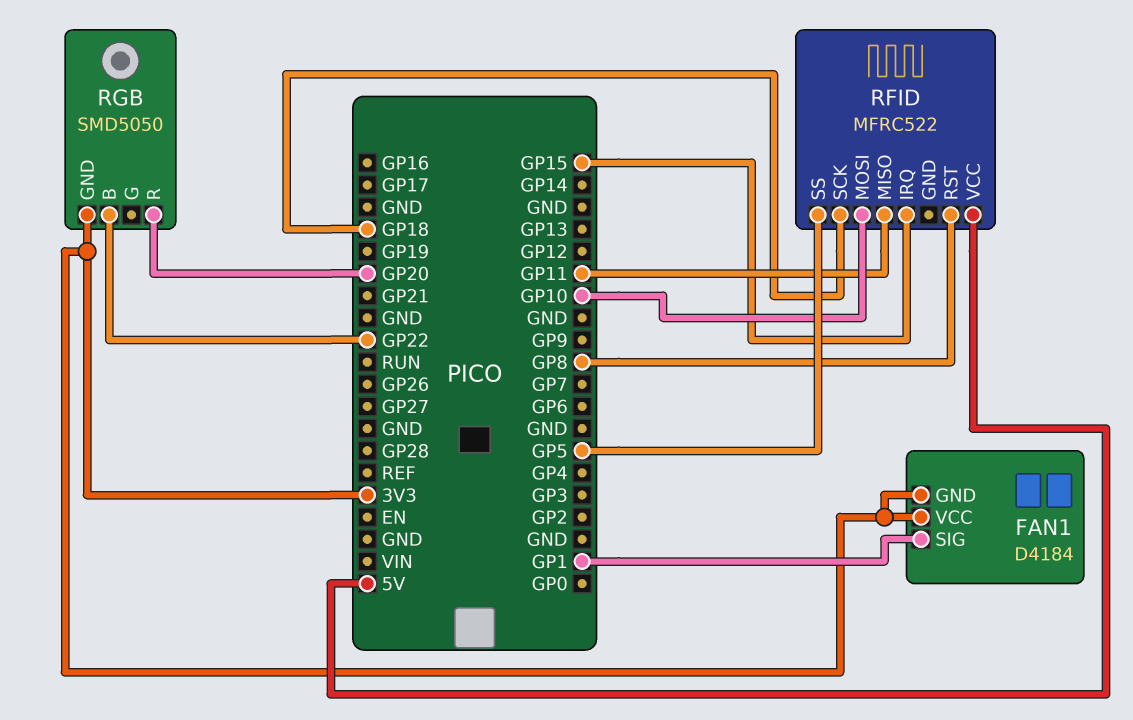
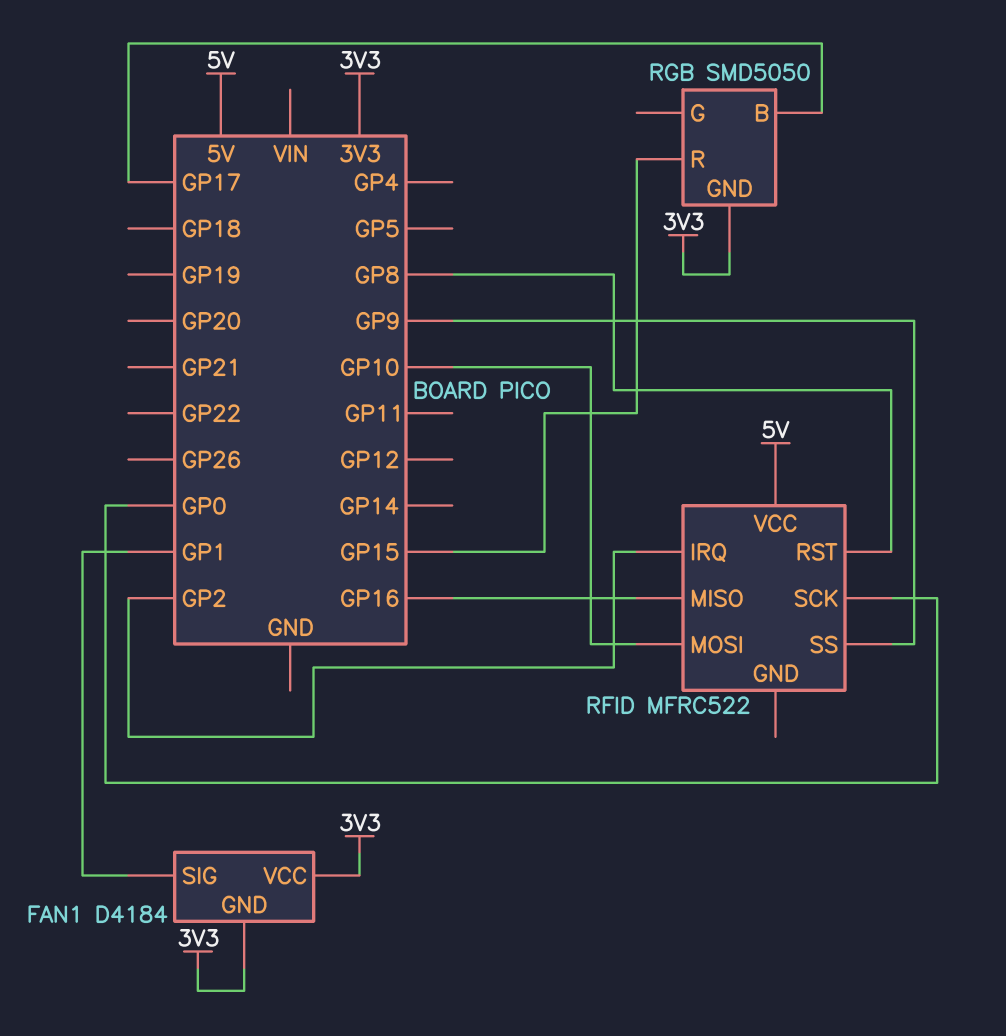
RFID pin IRQ: GP15 -> GP2
RFID pin MISO: GP11 -> GP16
RFID pin SCK: GP18 -> GP0
RFID pin SS: GP5 -> GP9
RGB pin B: GP22 -> GP17
RGB pin R: GP20 -> GP15

